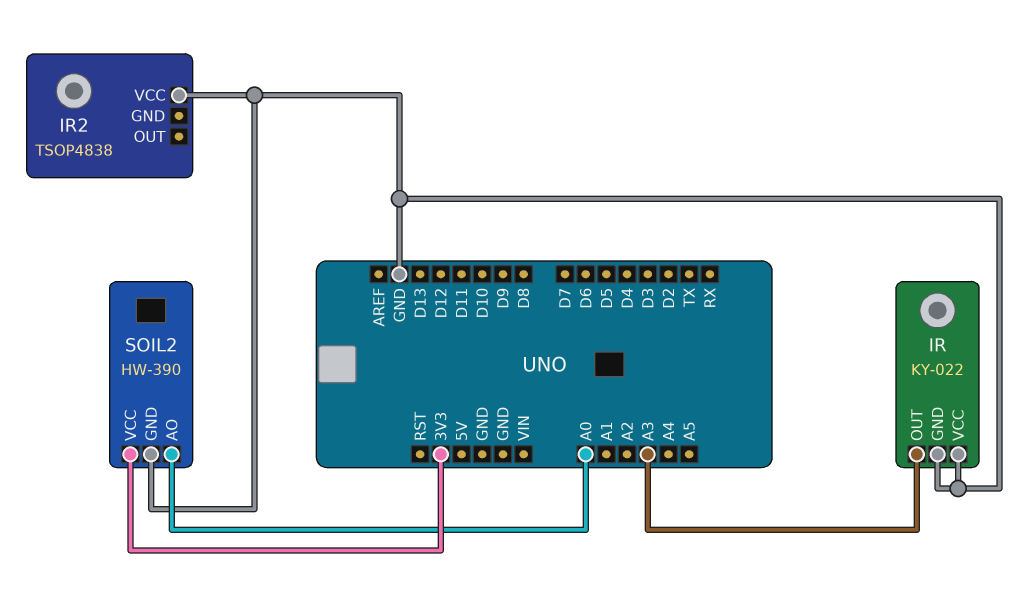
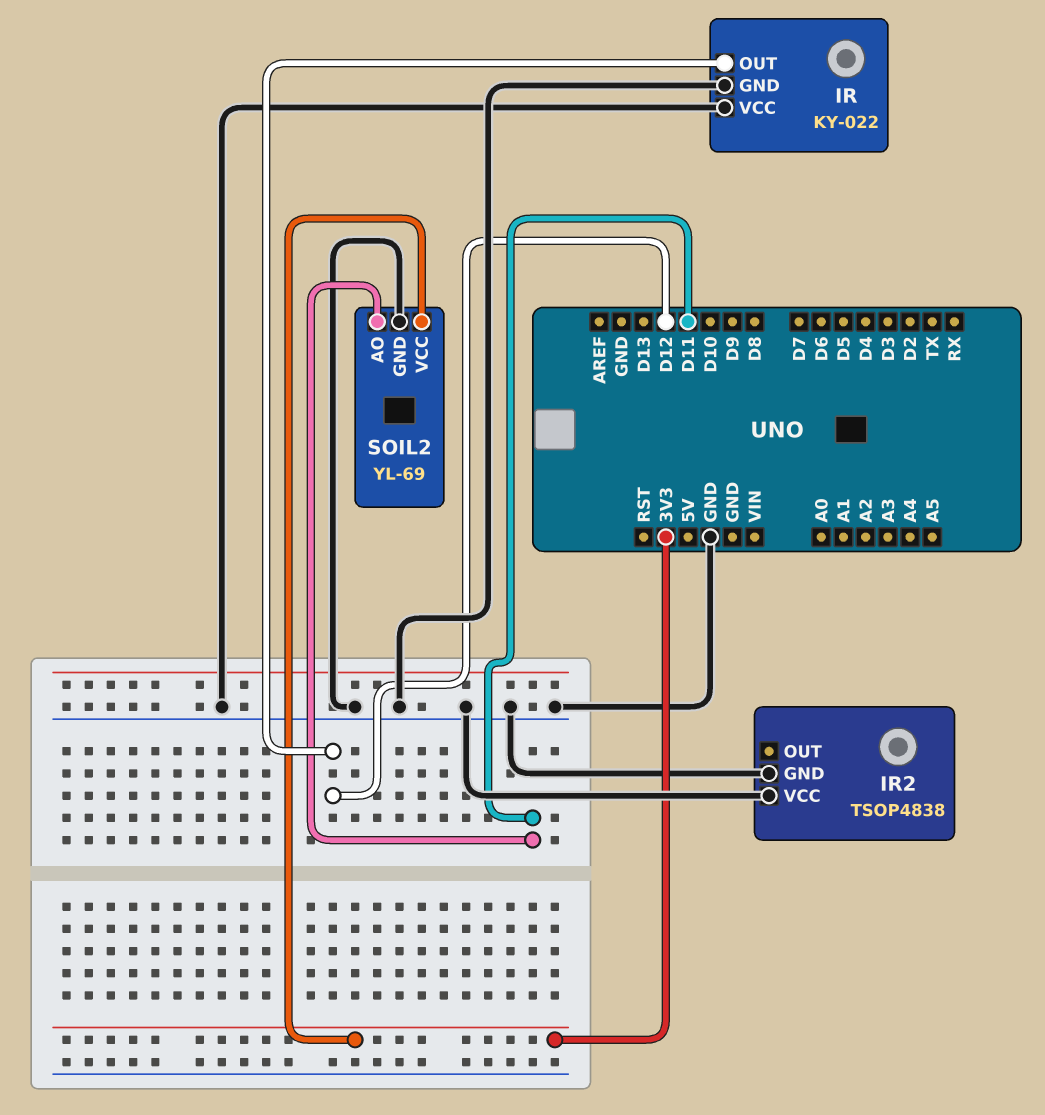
IR pin OUT: A3 -> D12
IR2 pin GND: none -> GND
SOIL2: HW-390 -> YL-69
SOIL2 pin AO: A0 -> D11

